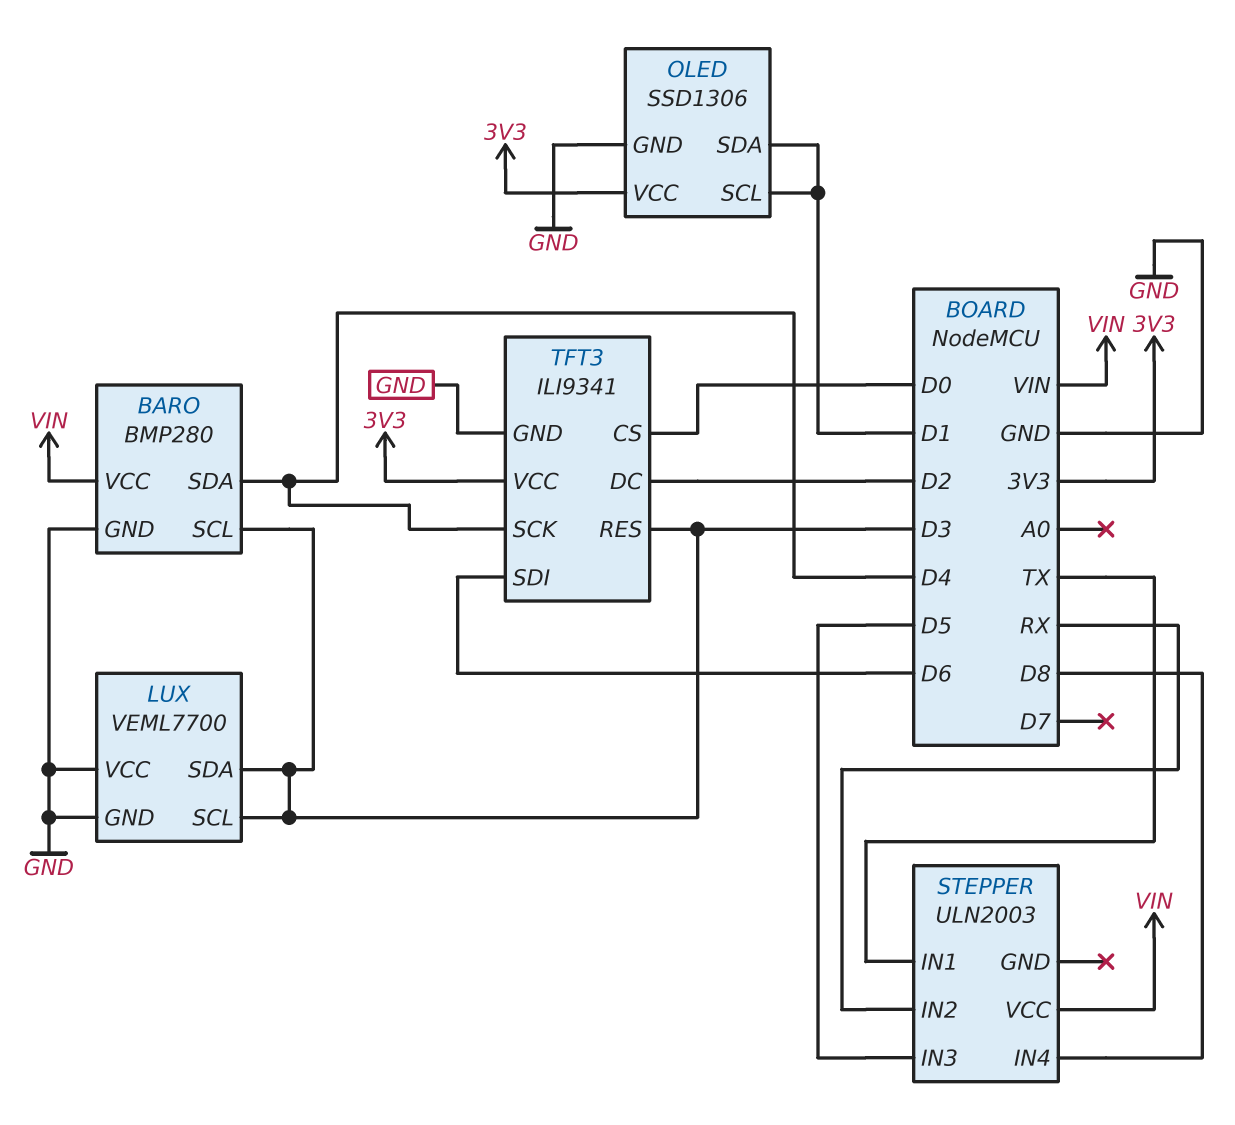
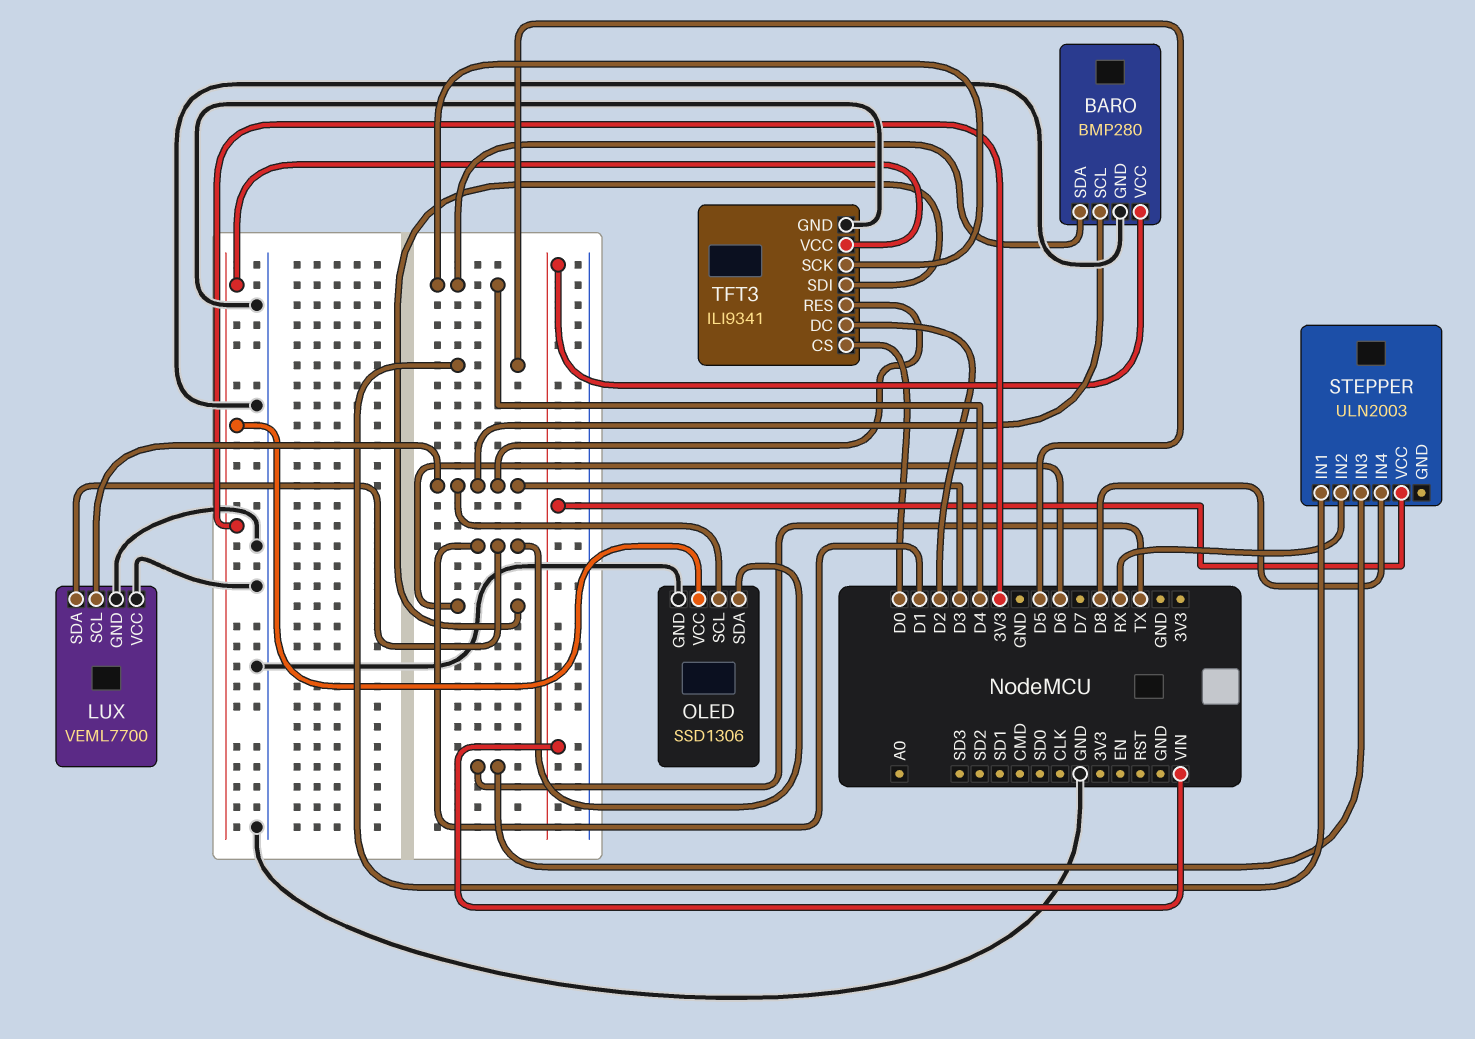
LUX pin SDA: D3 -> D1
OLED pin SCL: D1 -> D3
STEPPER pin IN1: TX -> D5
STEPPER pin IN3: D5 -> TX

